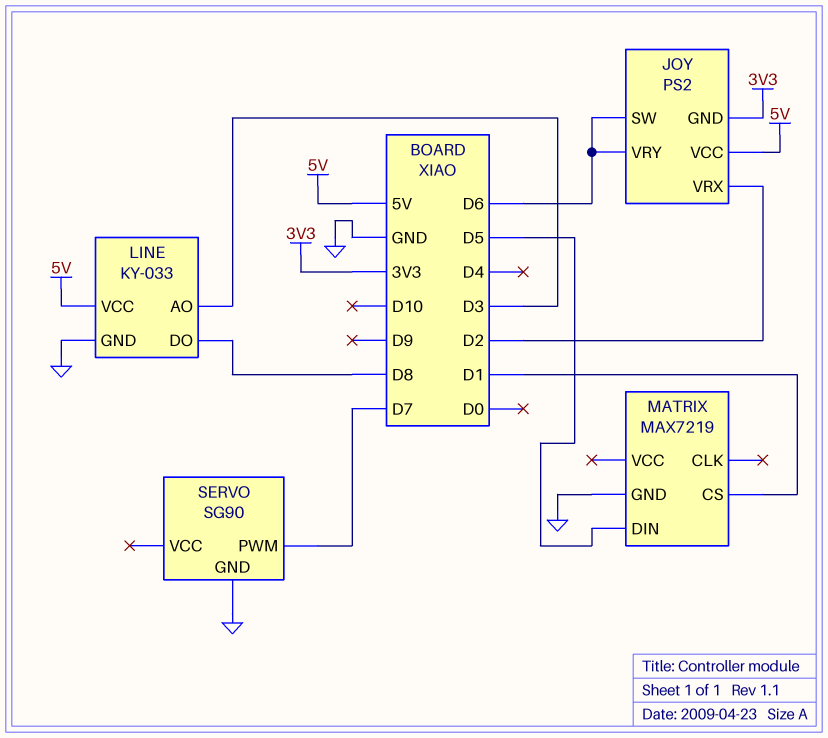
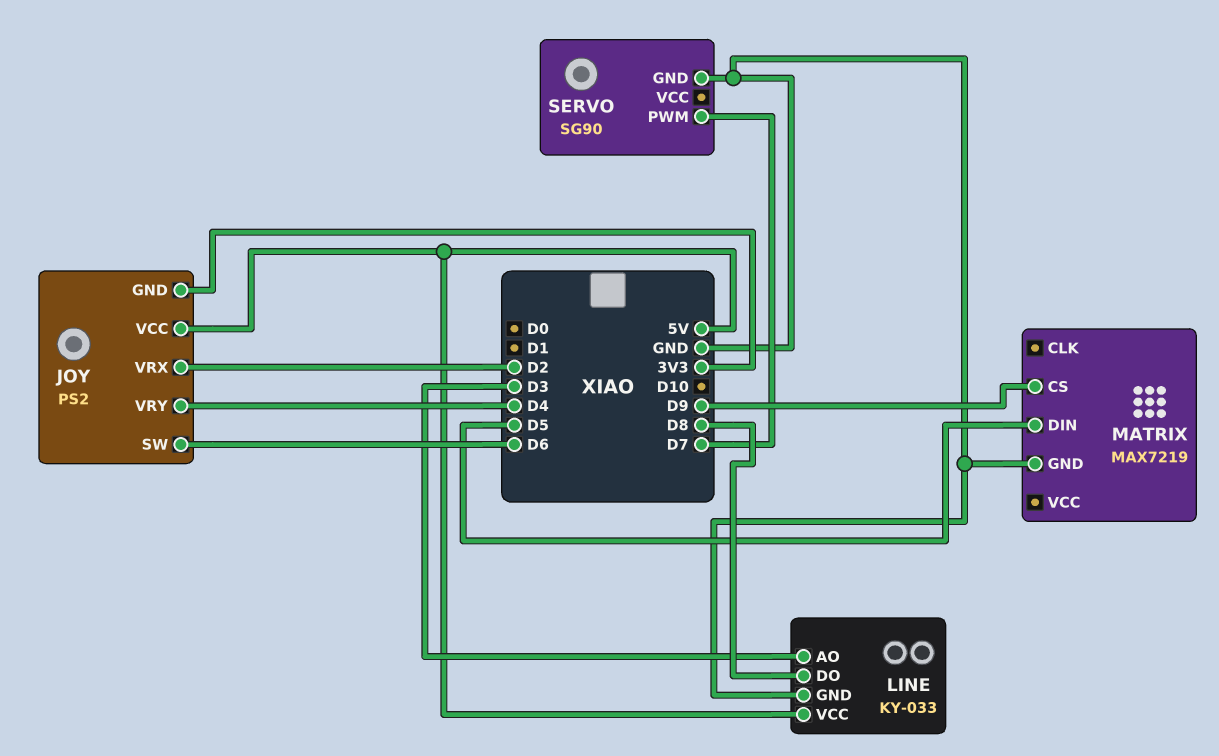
JOY pin VRY: D6 -> D4
MATRIX pin CS: D1 -> D9

